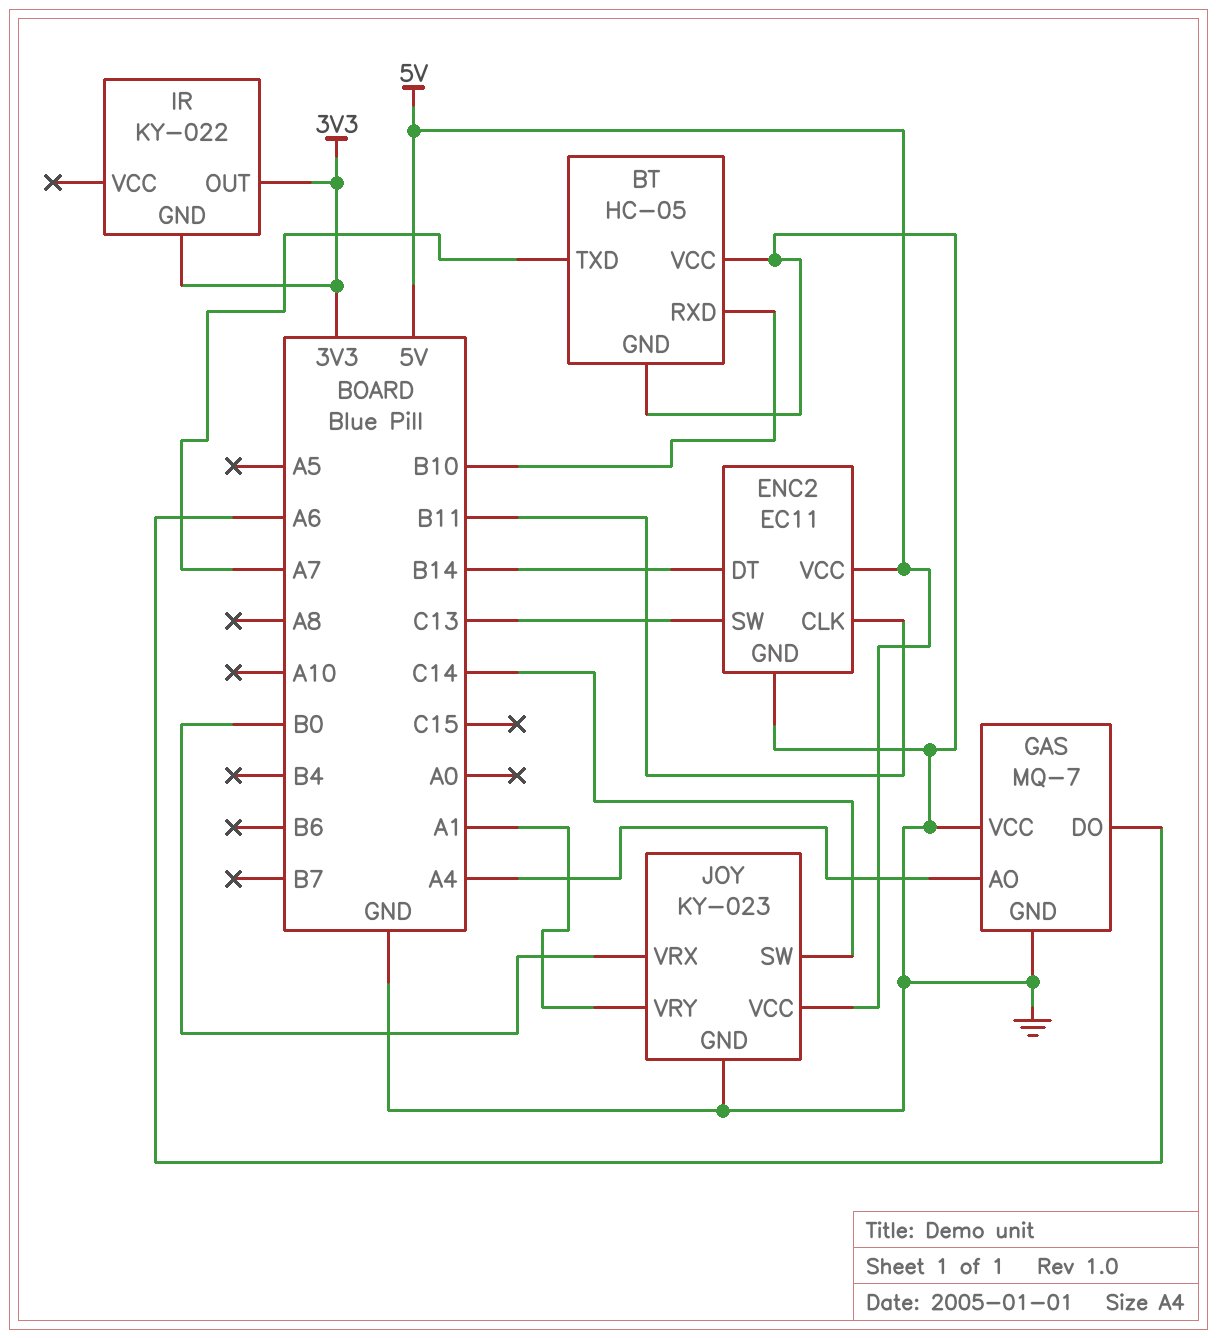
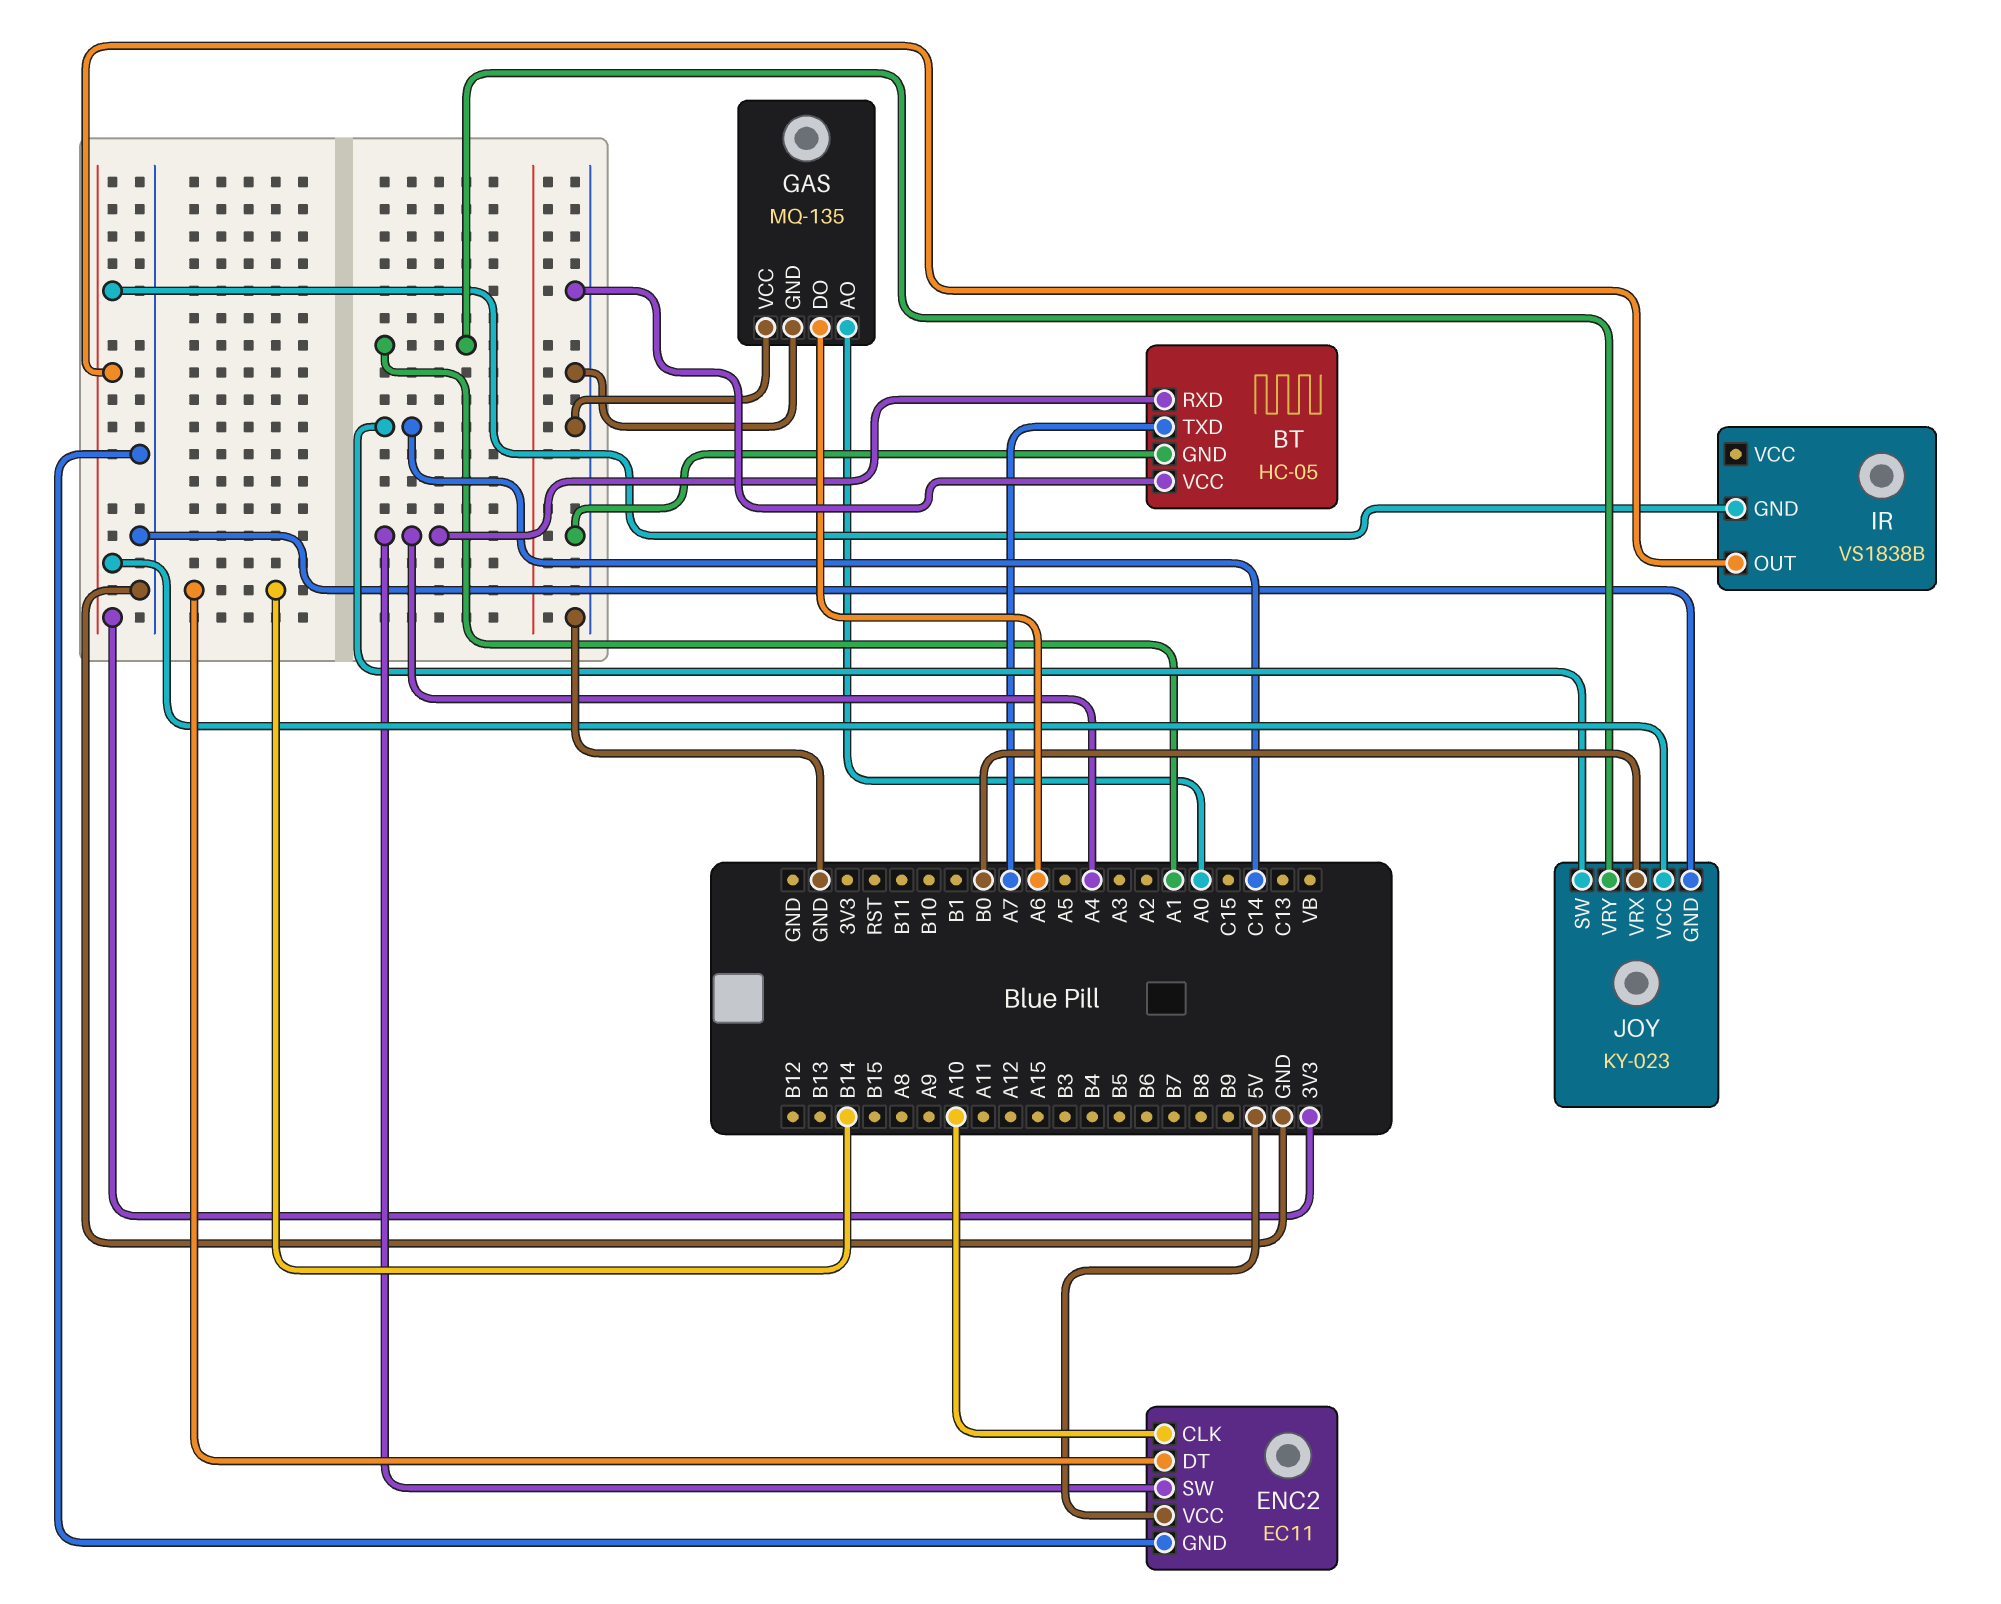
BT pin RXD: B10 -> A4
ENC2 pin CLK: B11 -> A10
ENC2 pin SW: C13 -> A4
GAS: MQ-7 -> MQ-135
GAS pin AO: A4 -> A0
IR: KY-022 -> VS1838B
JOY pin VCC: 5V -> 3V3

